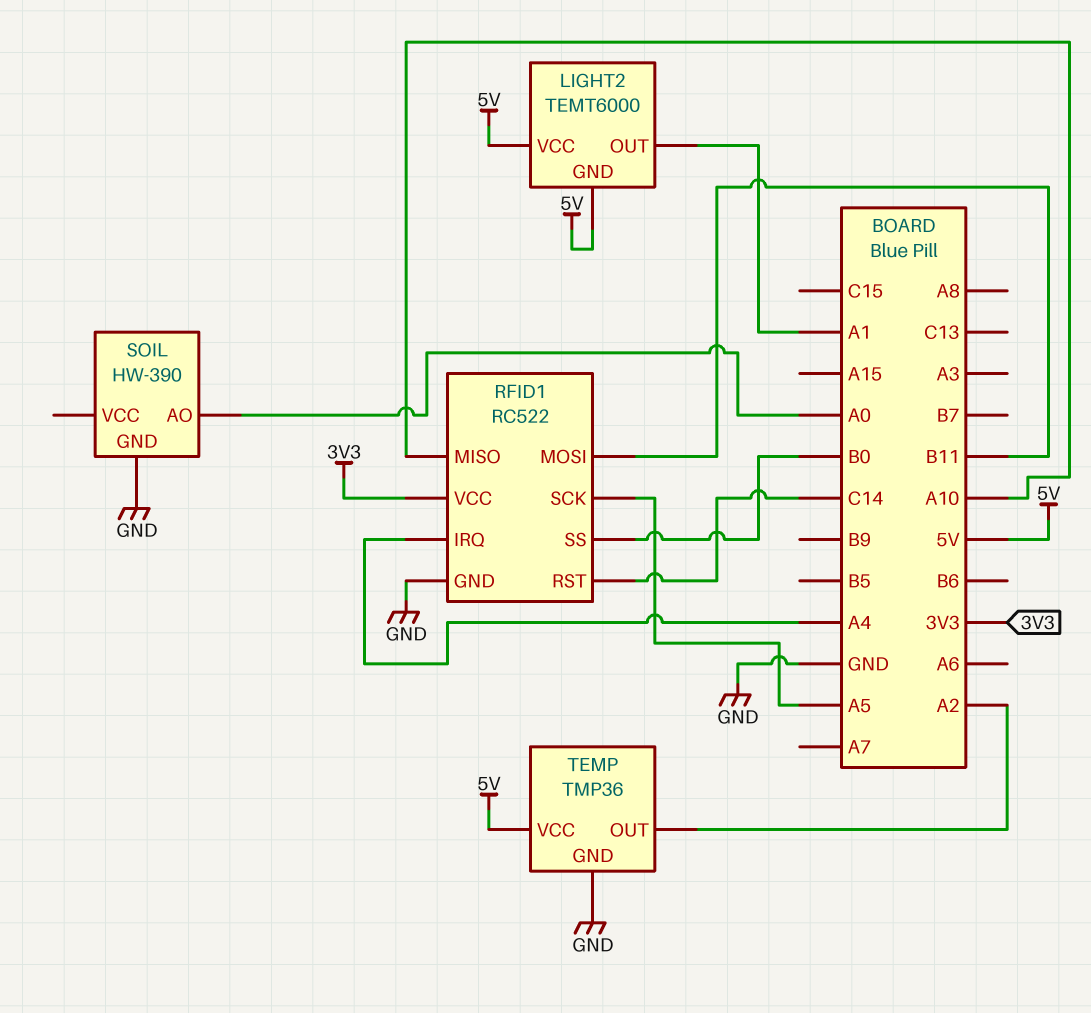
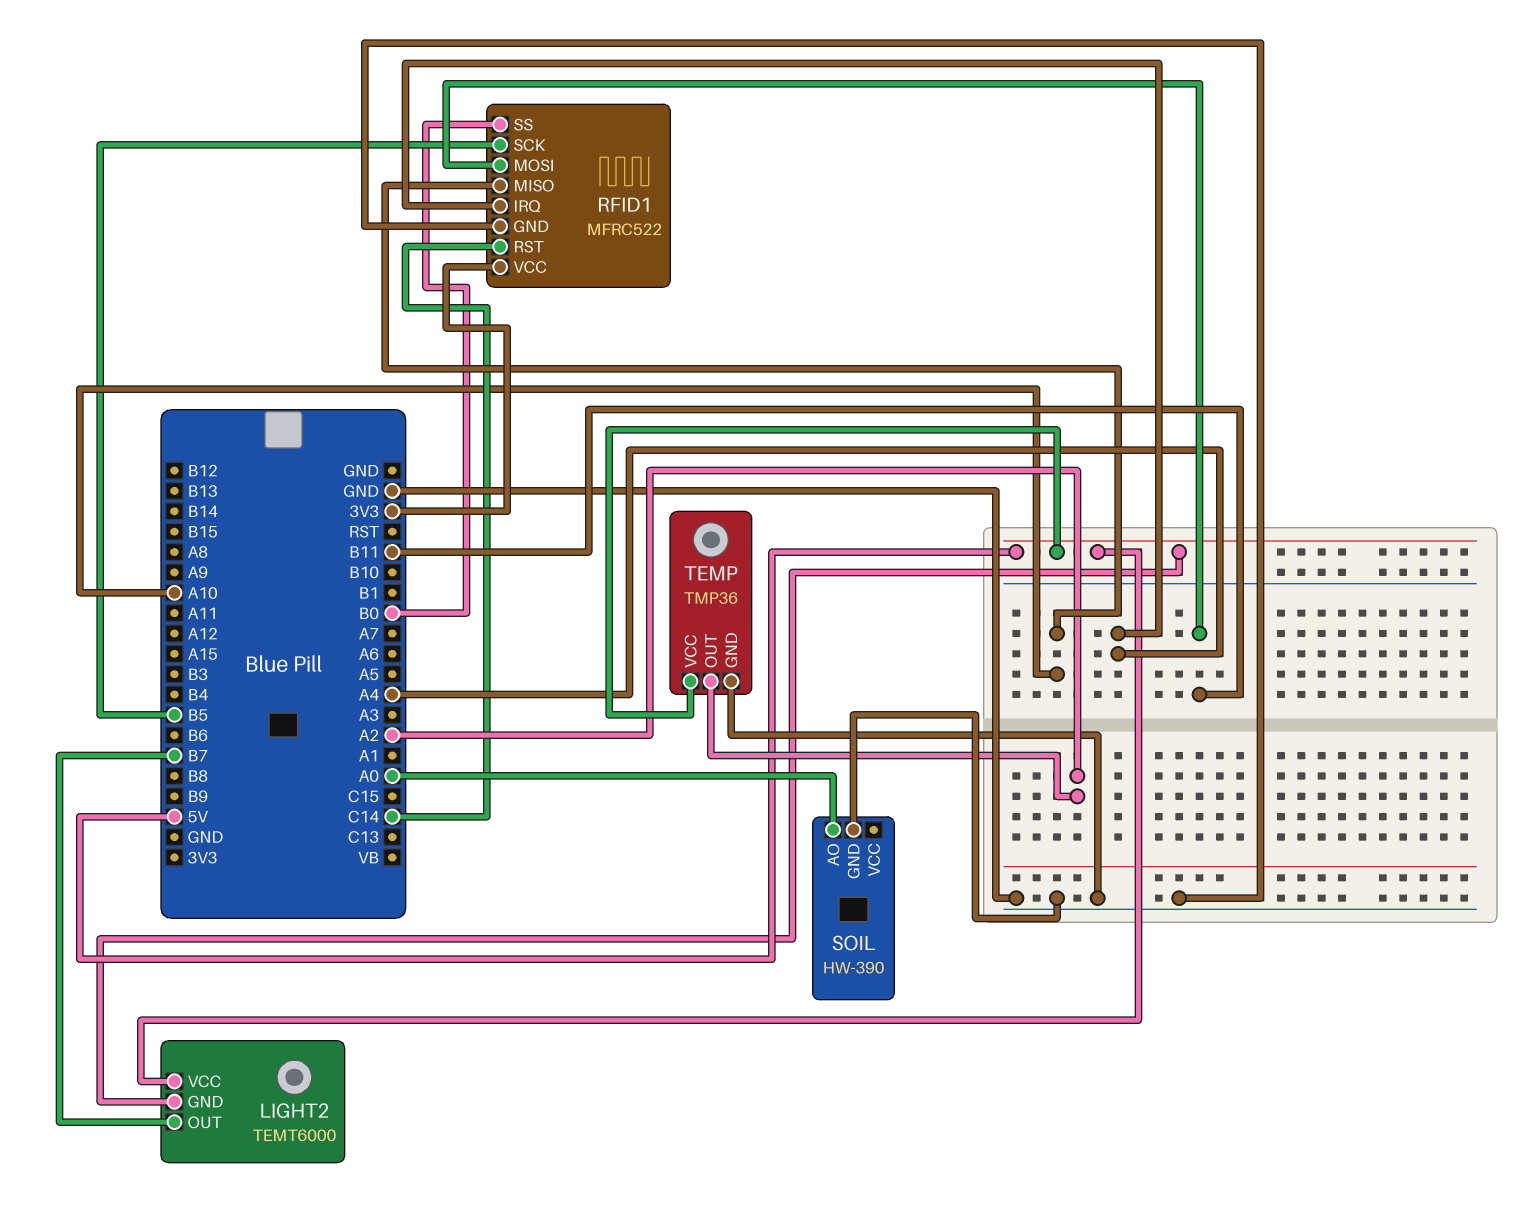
LIGHT2 pin OUT: A1 -> B7
RFID1: RC522 -> MFRC522
RFID1 pin SCK: A5 -> B5

